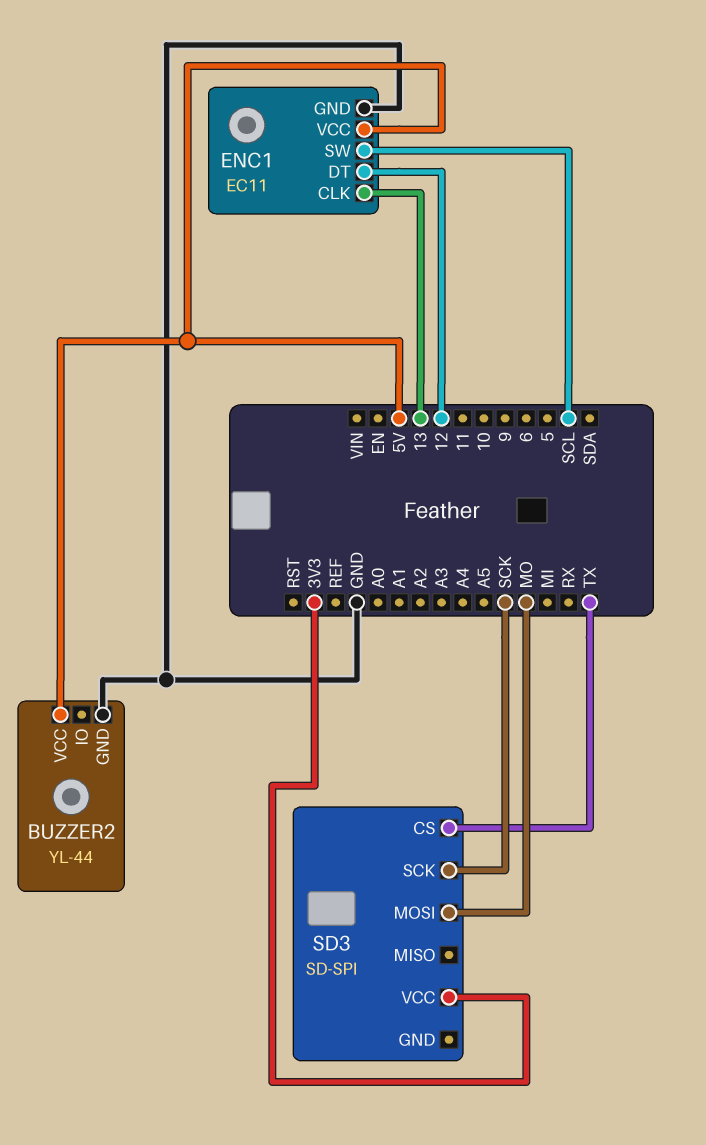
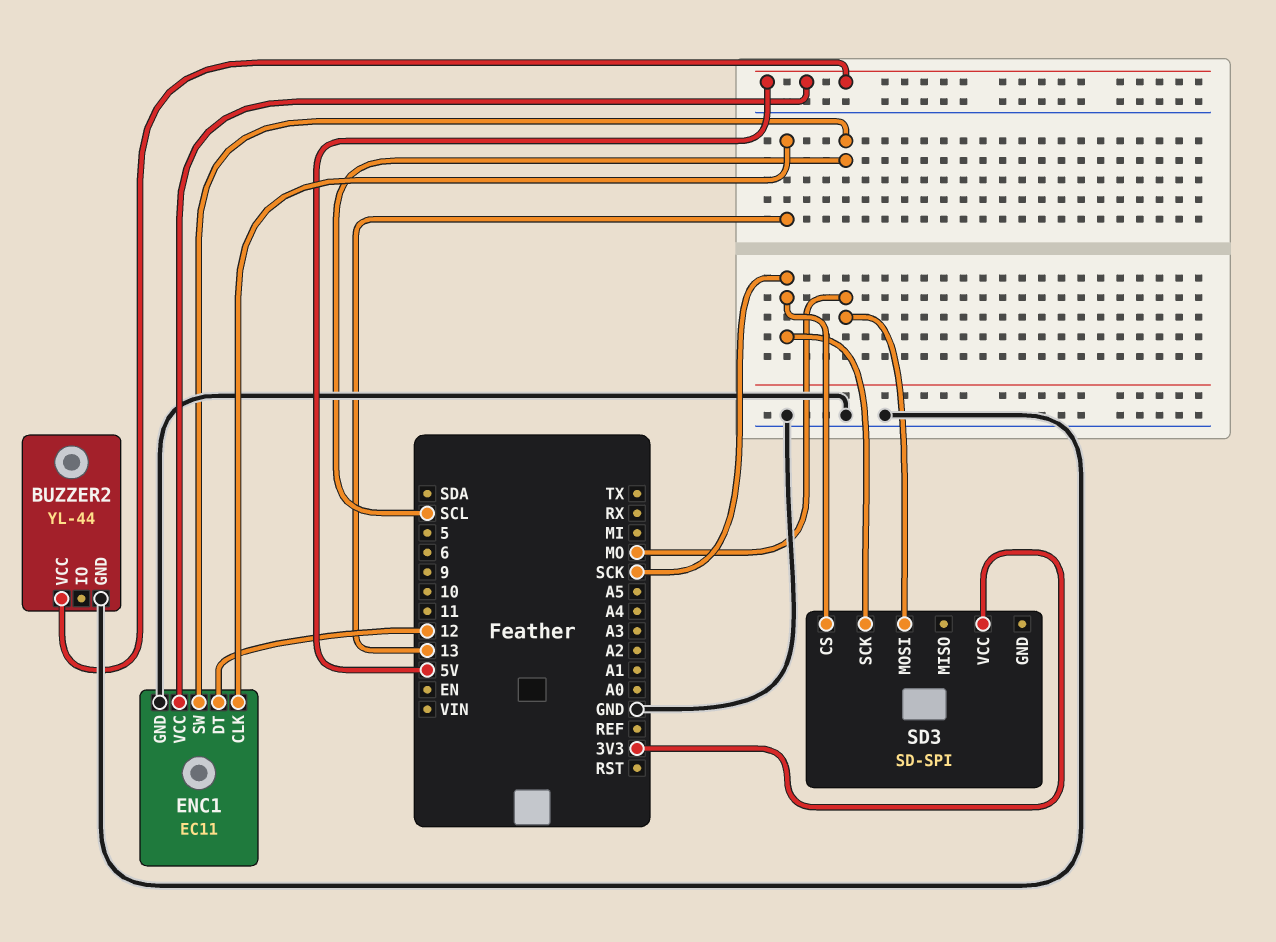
SD3 pin CS: TX -> SCK

